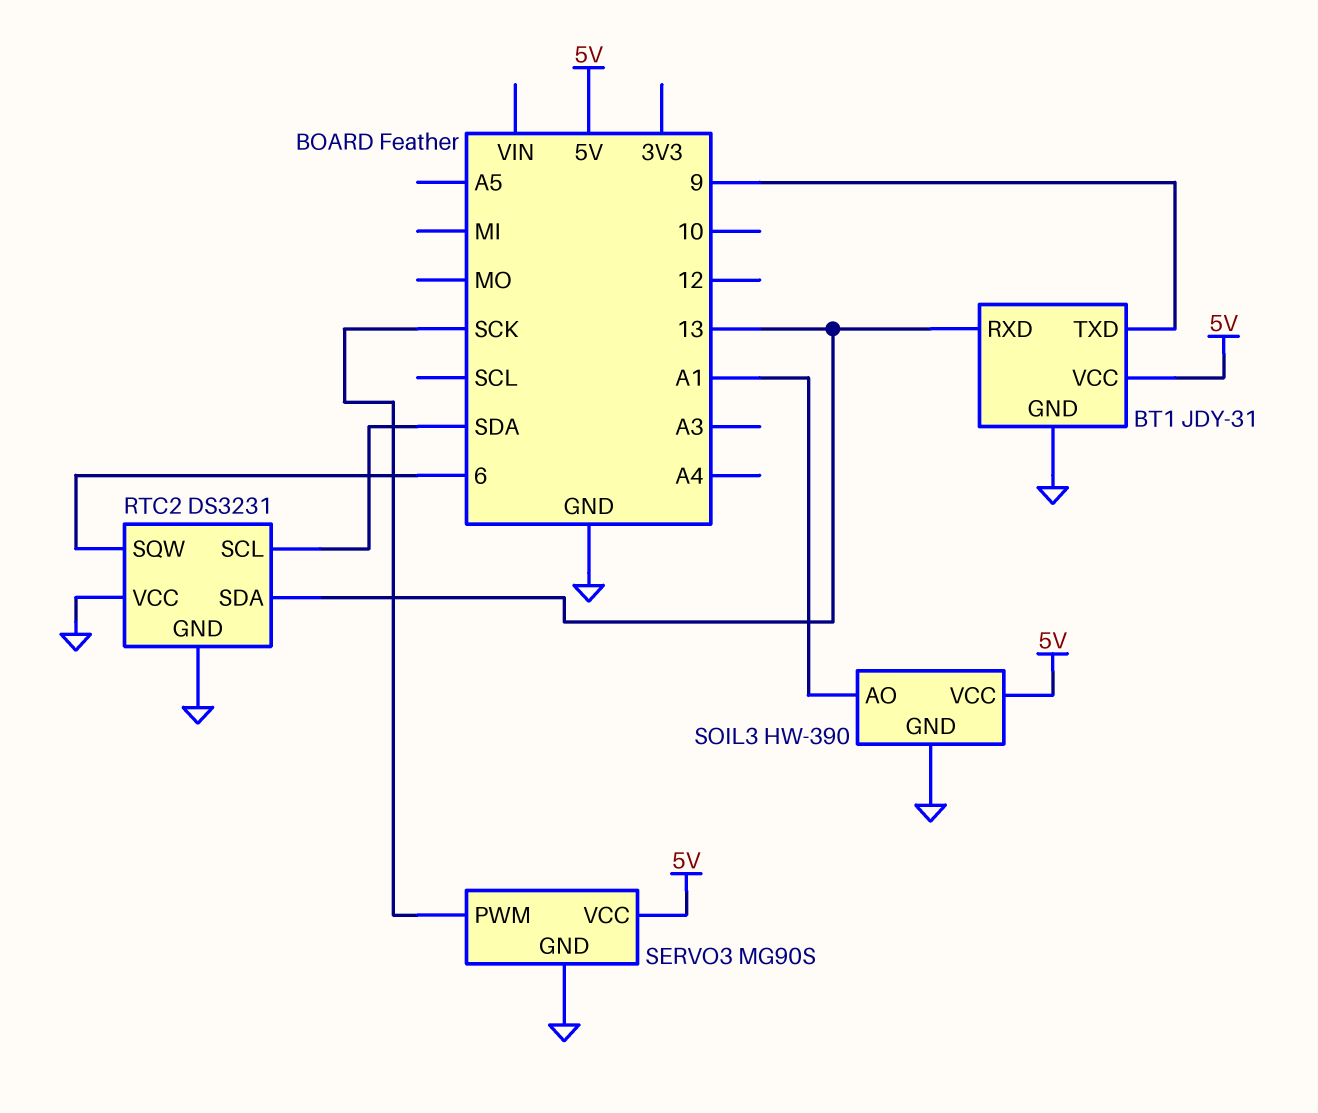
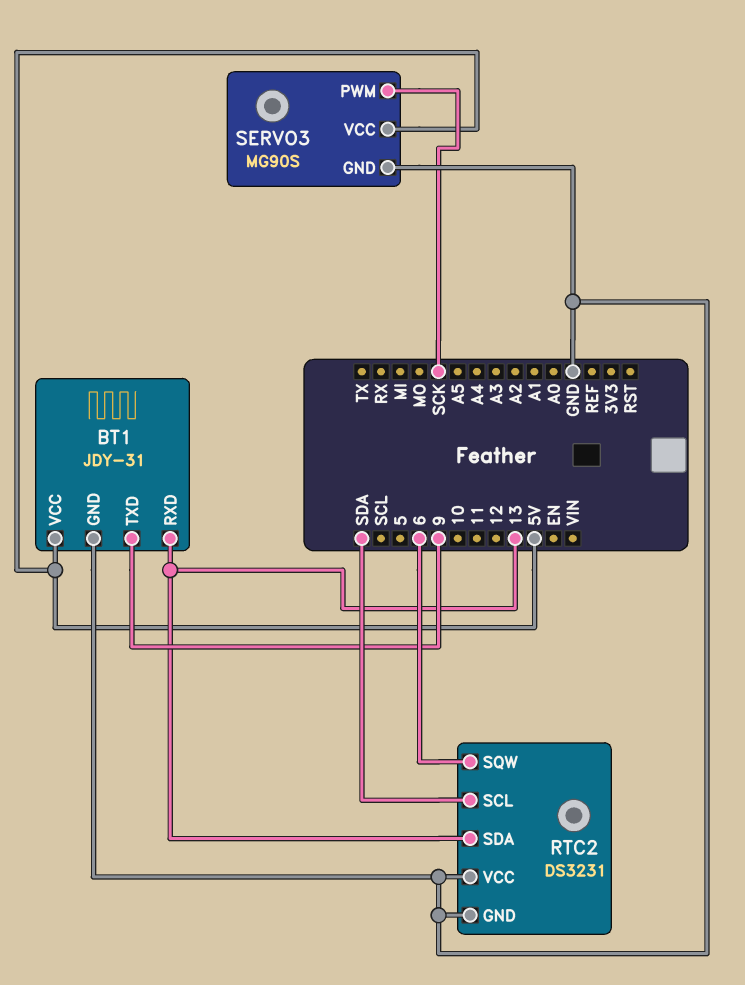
SOIL3: HW-390 -> none
SOIL3 pin AO: A1 -> none
SOIL3 pin GND: GND -> none
SOIL3 pin VCC: 5V -> none

